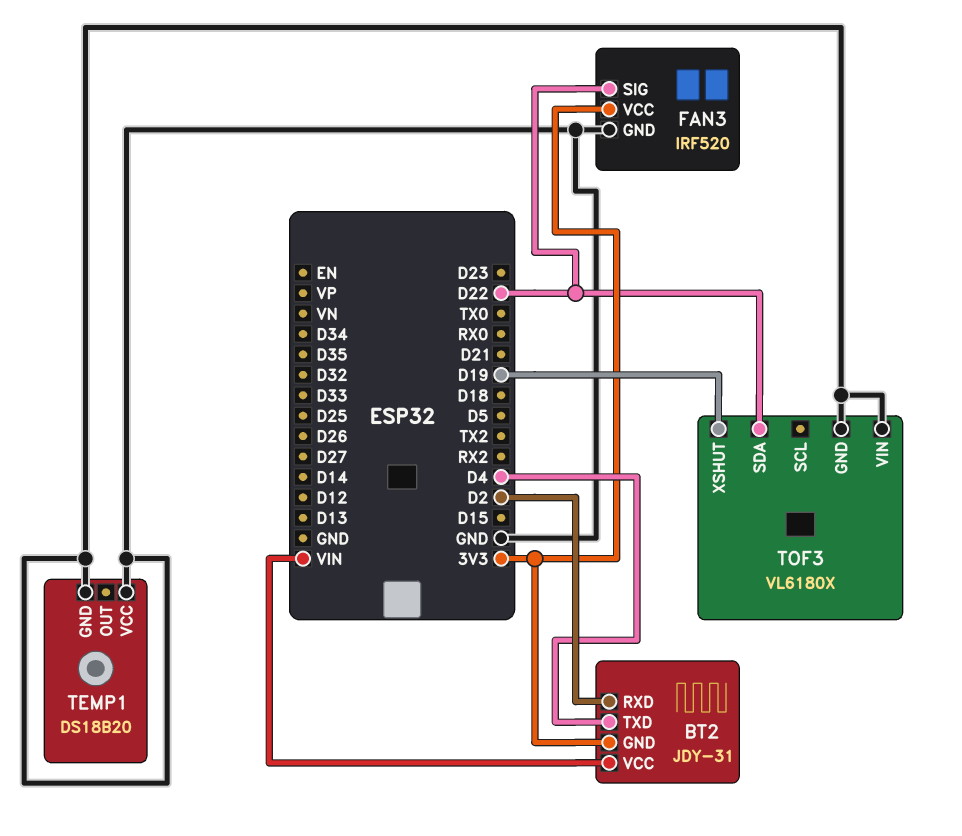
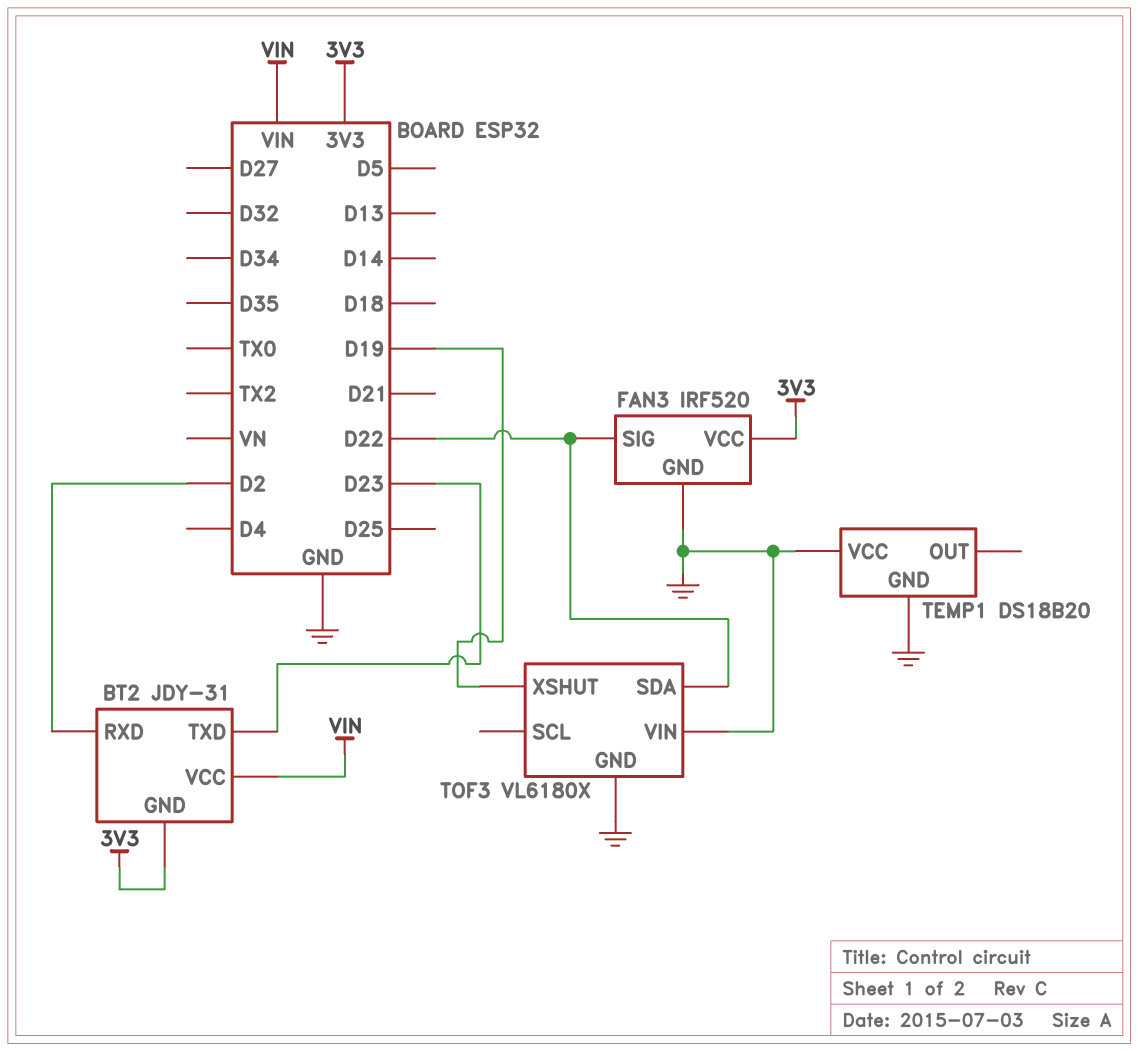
BT2 pin TXD: D4 -> D23

